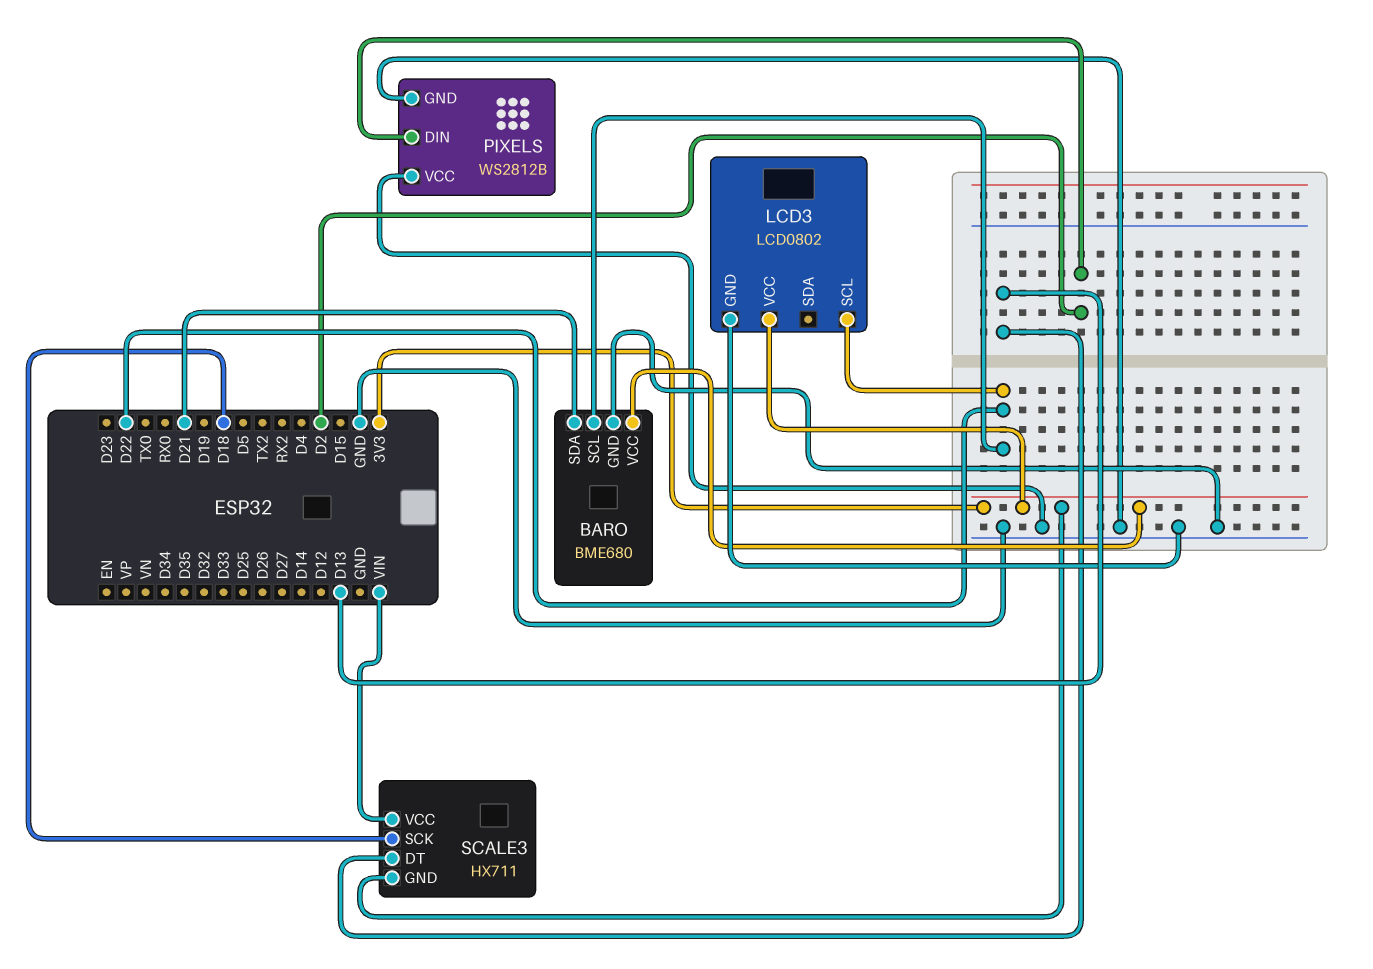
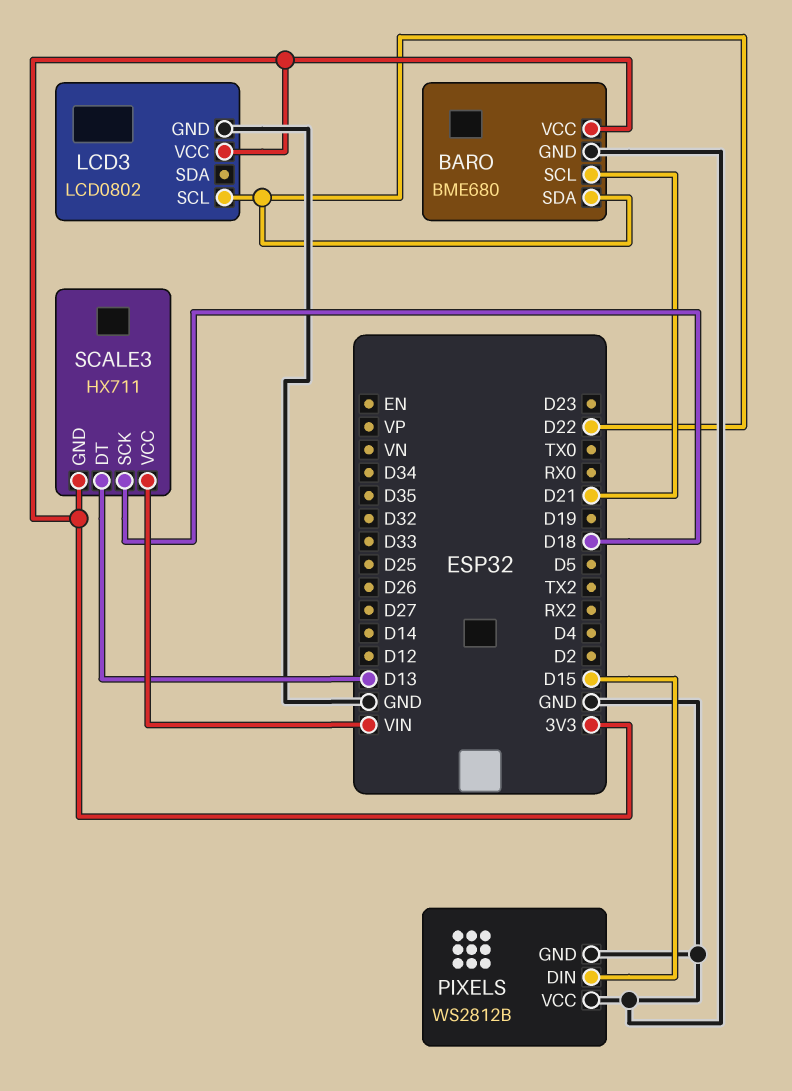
BARO pin SCL: D22 -> D21
BARO pin SDA: D21 -> D22
PIXELS pin DIN: D2 -> D15

